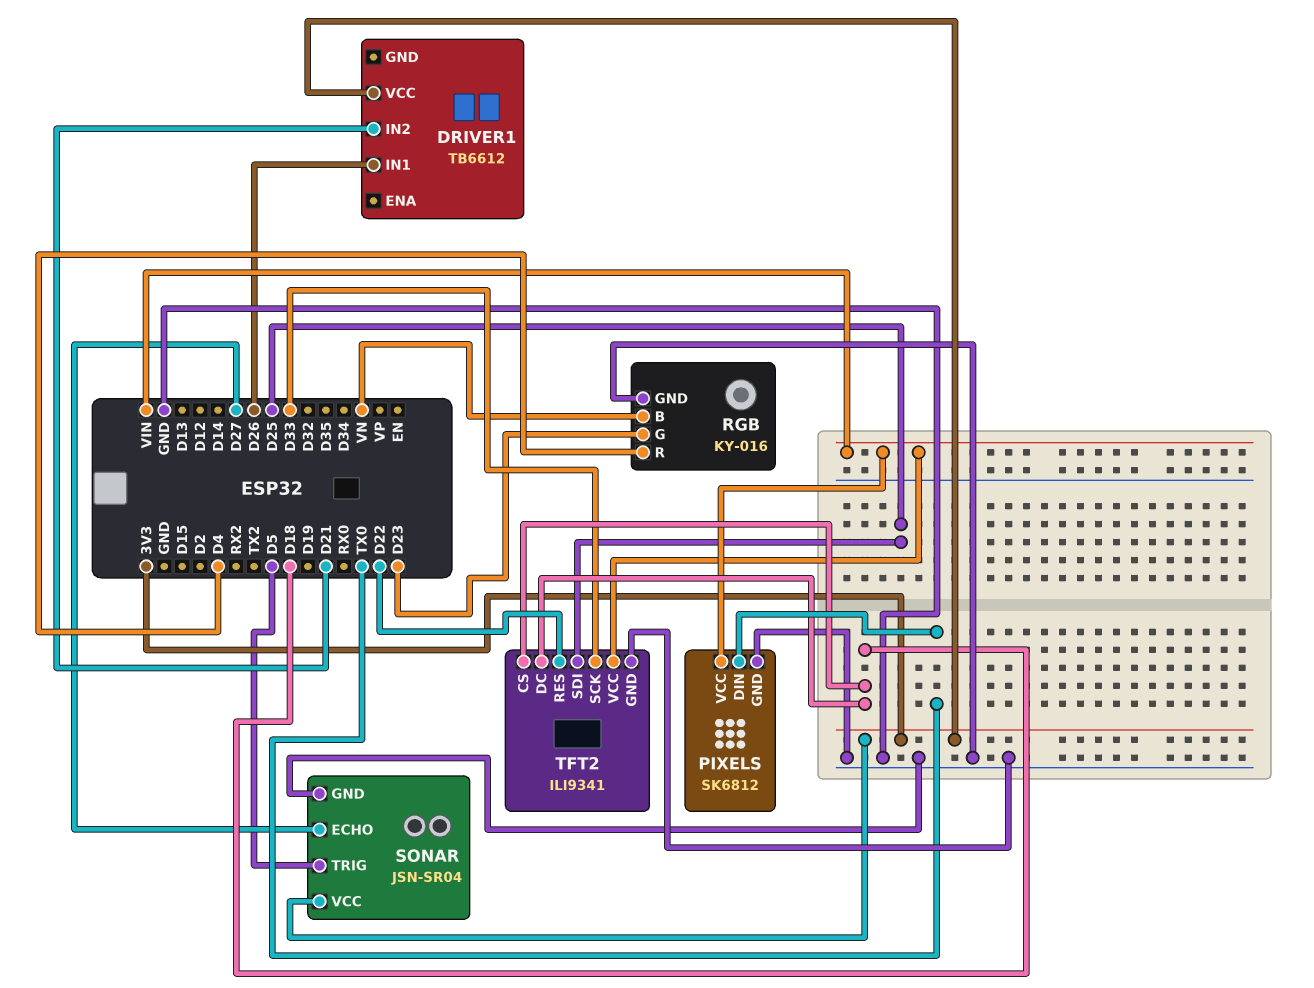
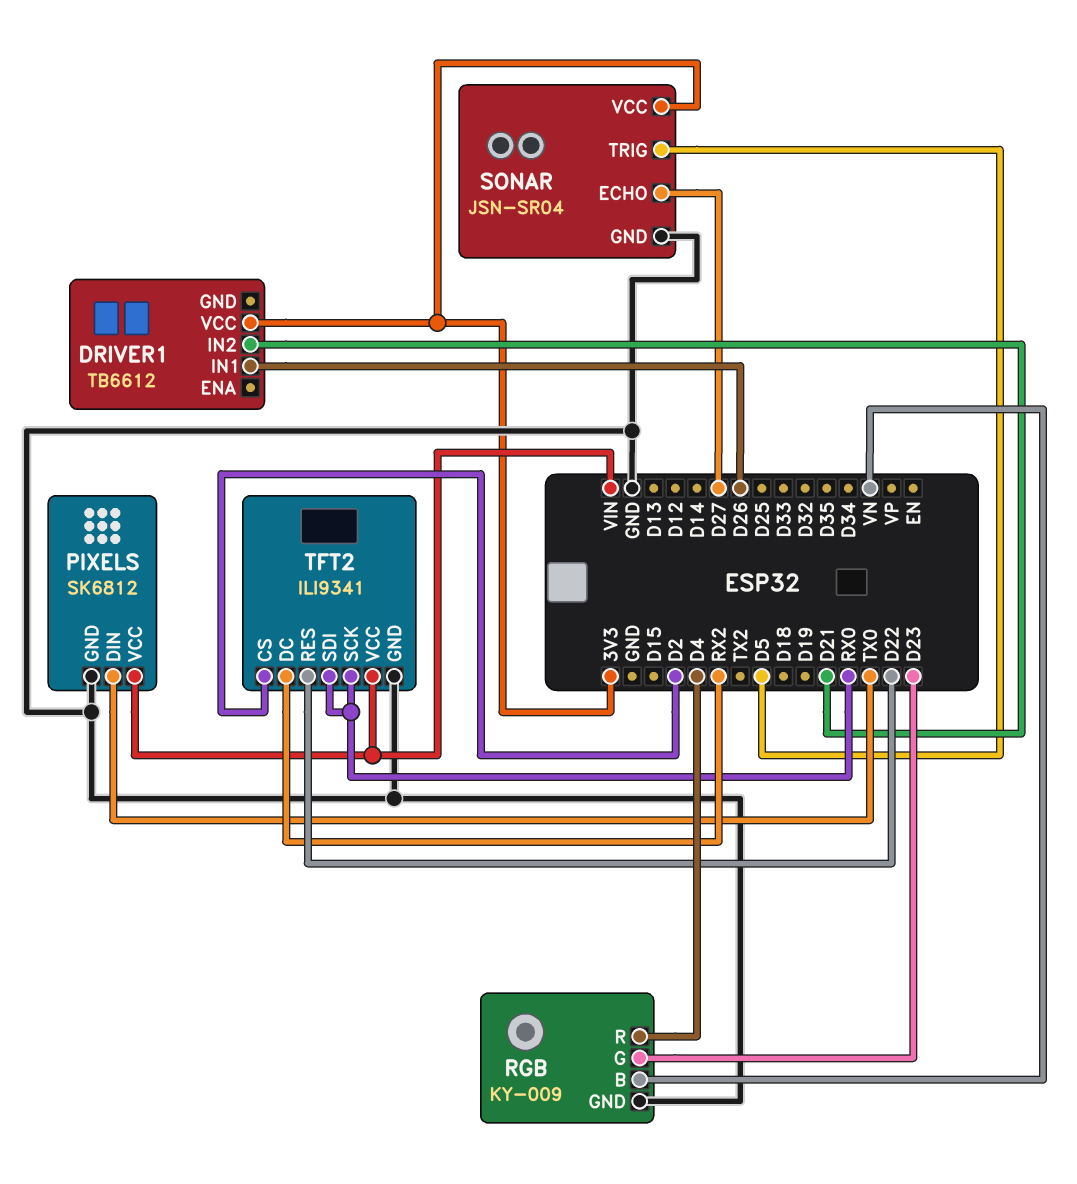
RGB: KY-016 -> KY-009
TFT2 pin CS: D18 -> D2
TFT2 pin DC: D18 -> RX2
TFT2 pin SCK: D33 -> RX0
TFT2 pin SDI: D25 -> RX0

